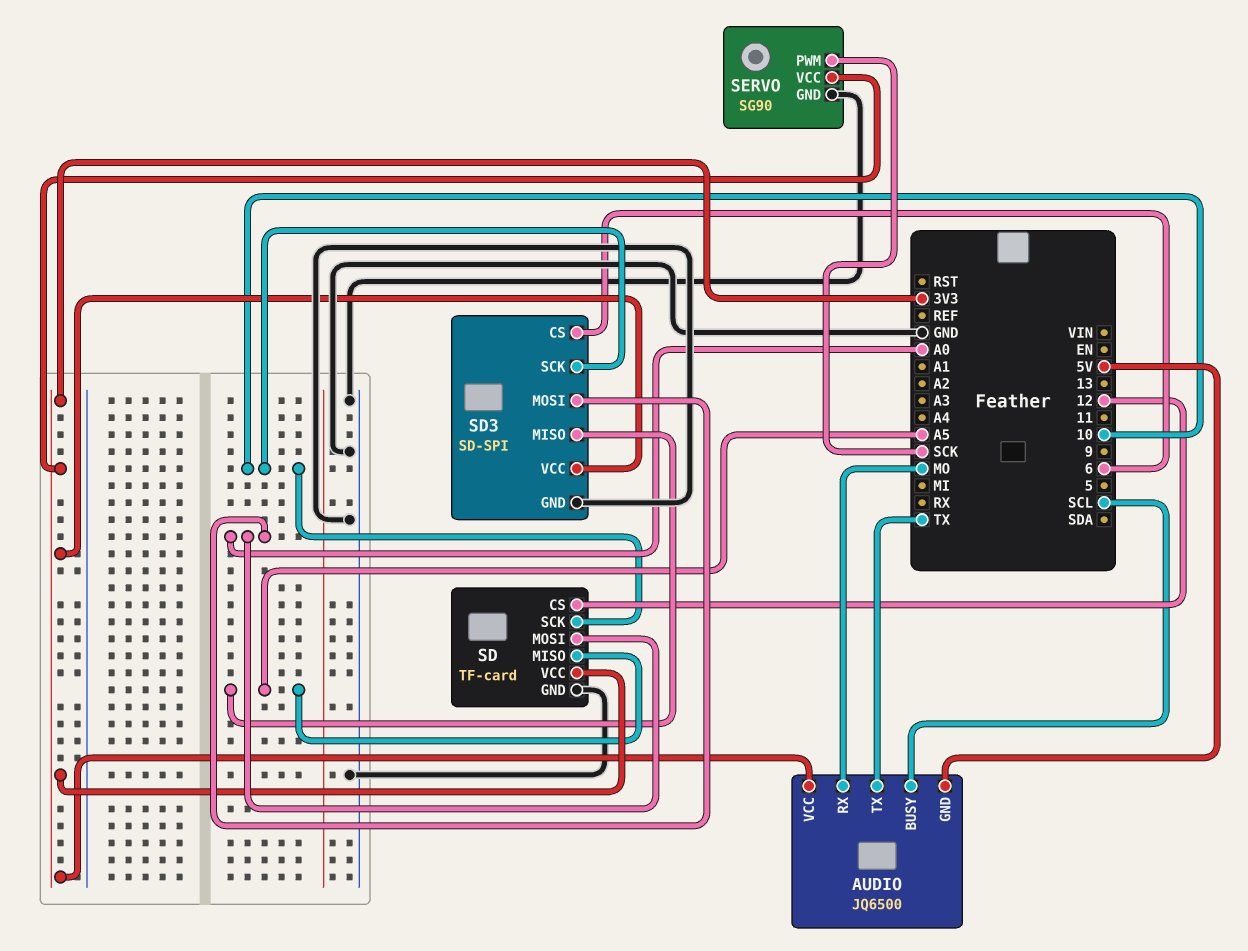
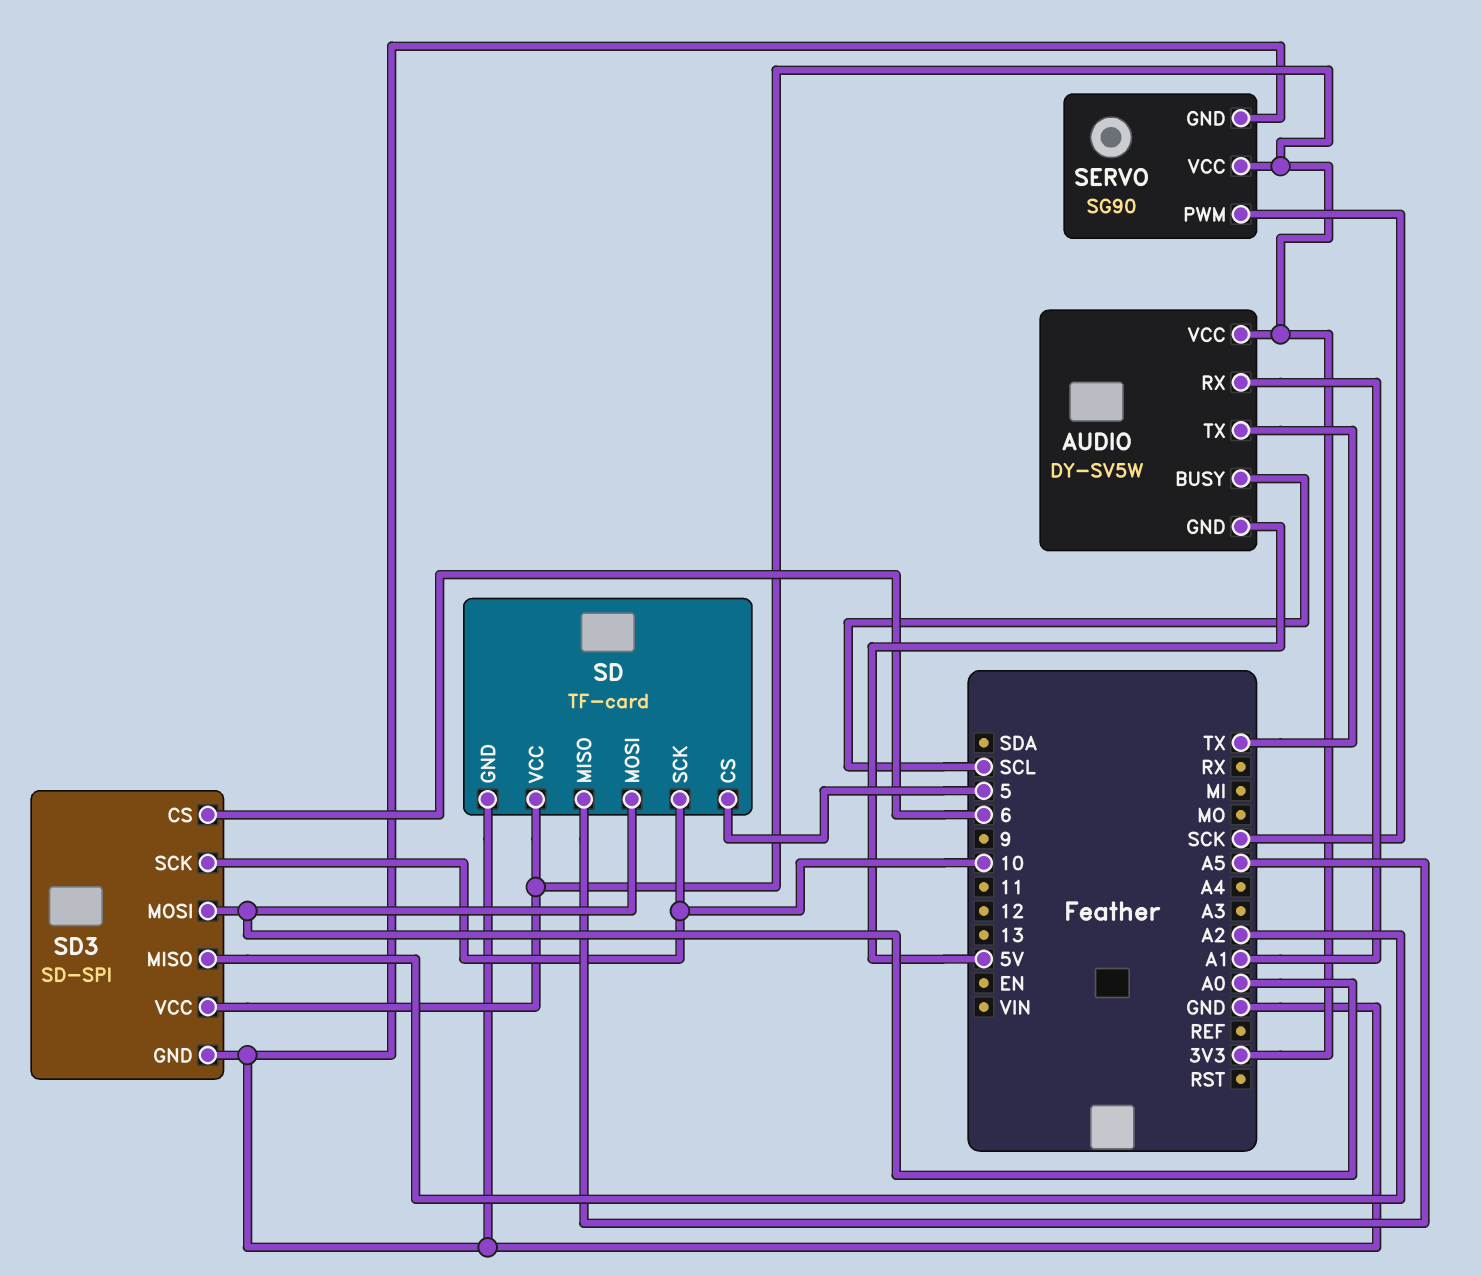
AUDIO: JQ6500 -> DY-SV5W
AUDIO pin RX: MO -> A1
SD pin CS: 12 -> 5
SD3 pin MISO: A5 -> A2

